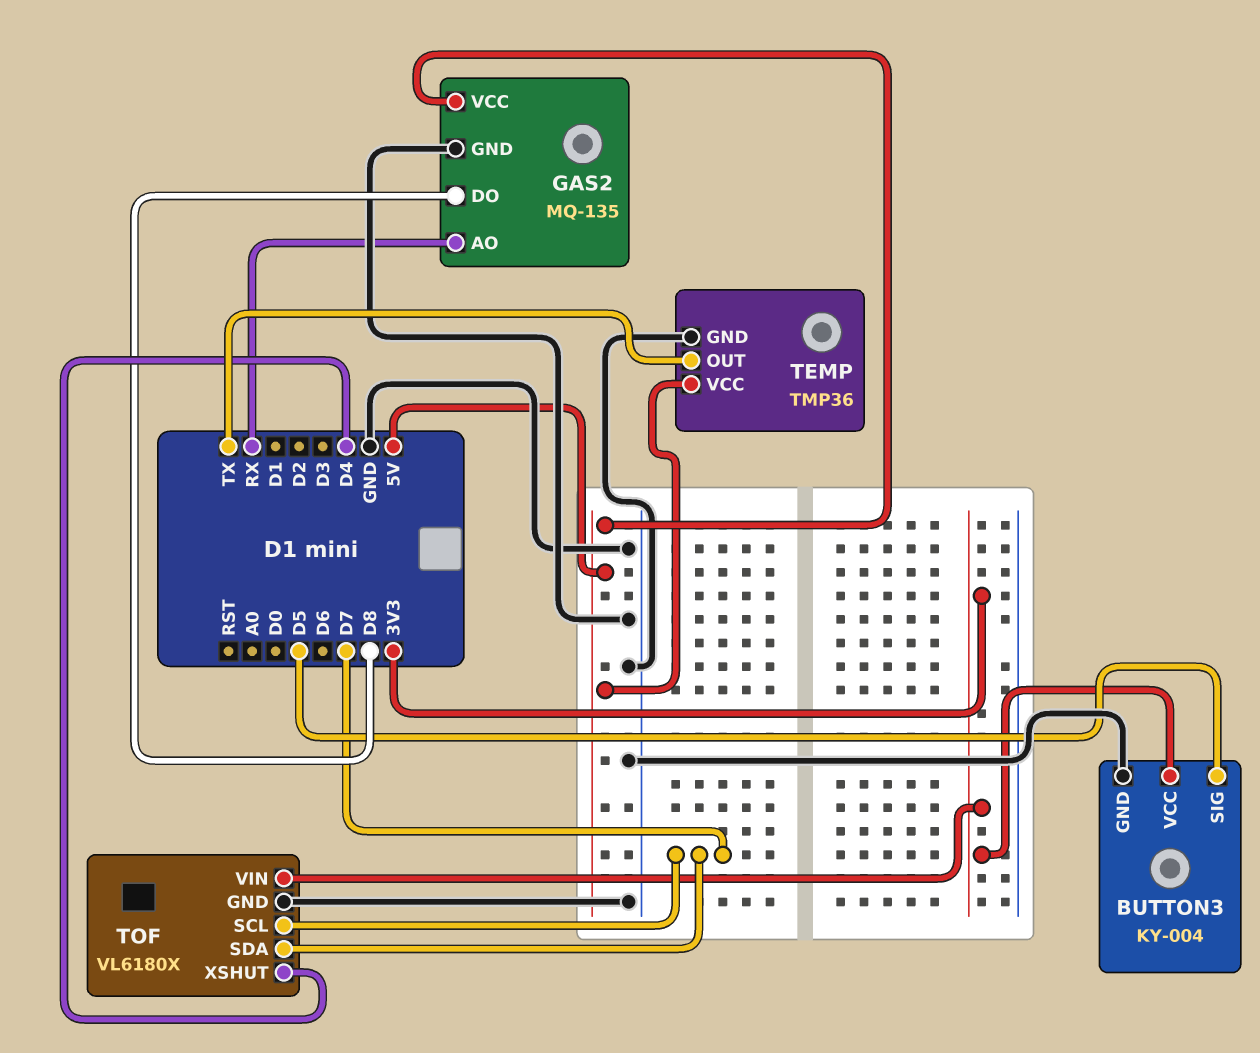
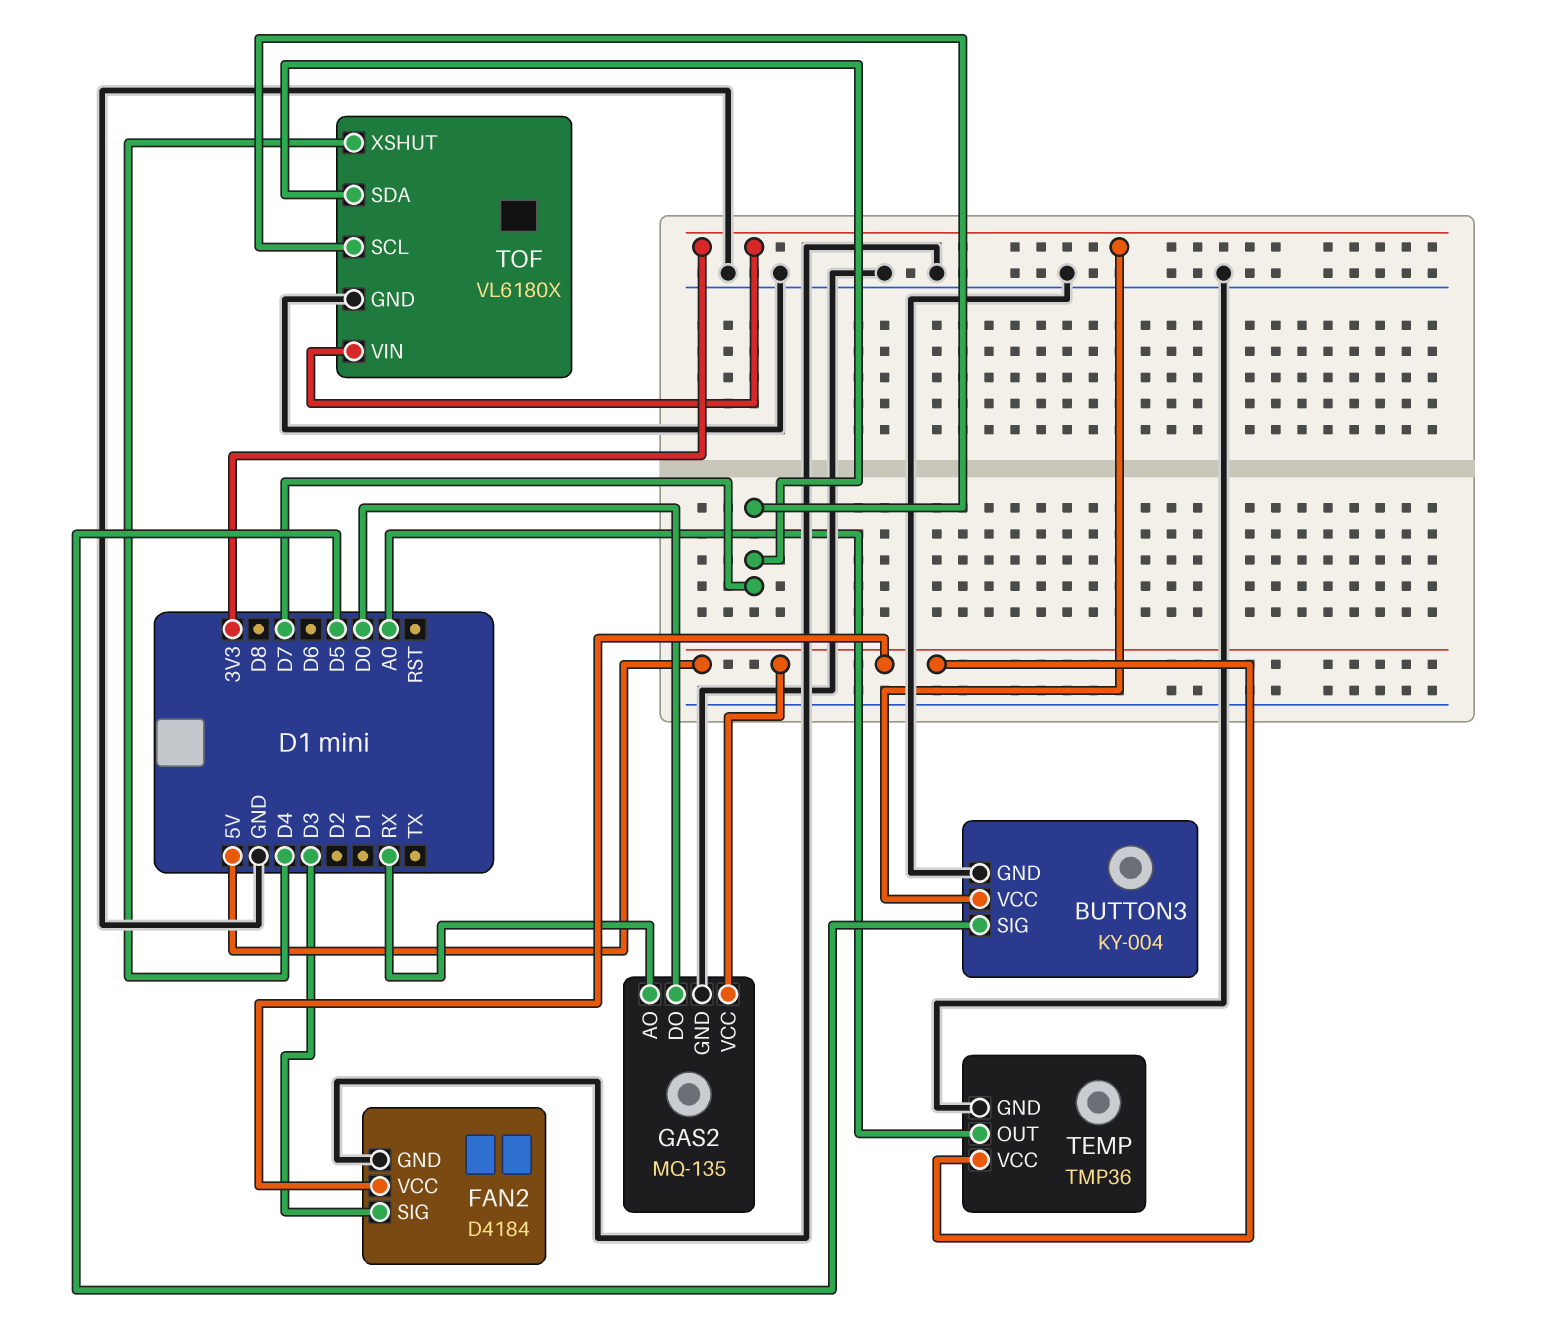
FAN2: none -> D4184
FAN2 pin GND: none -> GND
FAN2 pin SIG: none -> D3
FAN2 pin VCC: none -> 5V
GAS2 pin DO: D8 -> D0
TEMP pin OUT: TX -> A0

